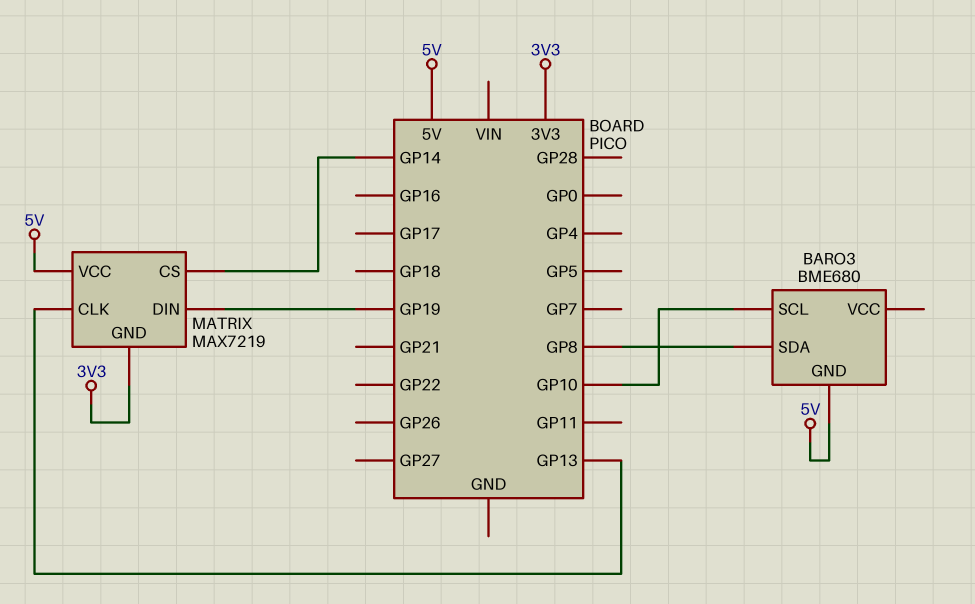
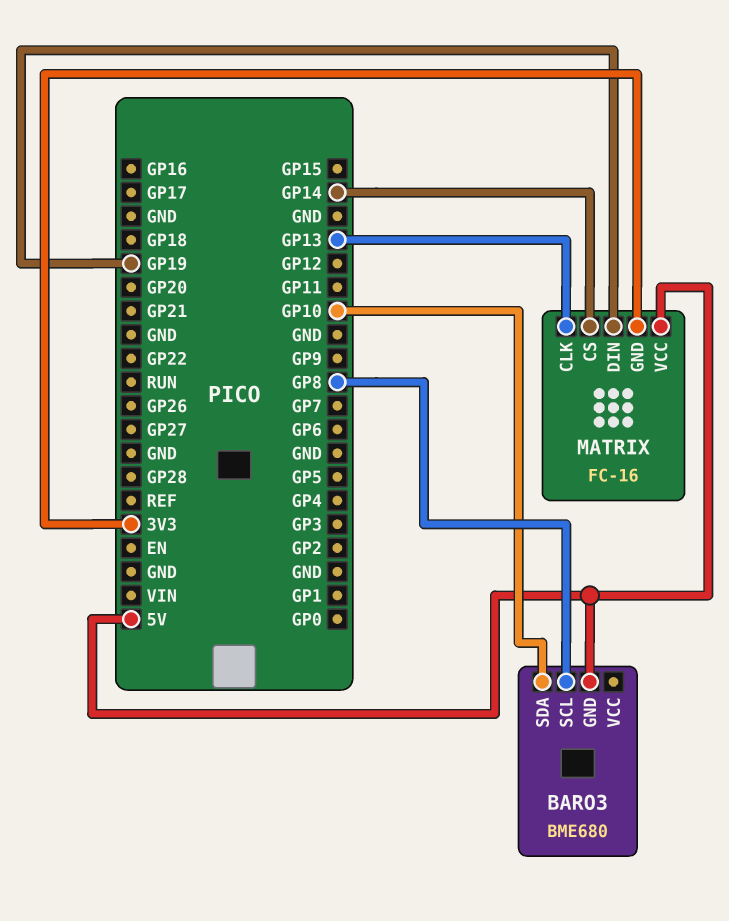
BARO3 pin SCL: GP10 -> GP8
BARO3 pin SDA: GP8 -> GP10
MATRIX: MAX7219 -> FC-16

